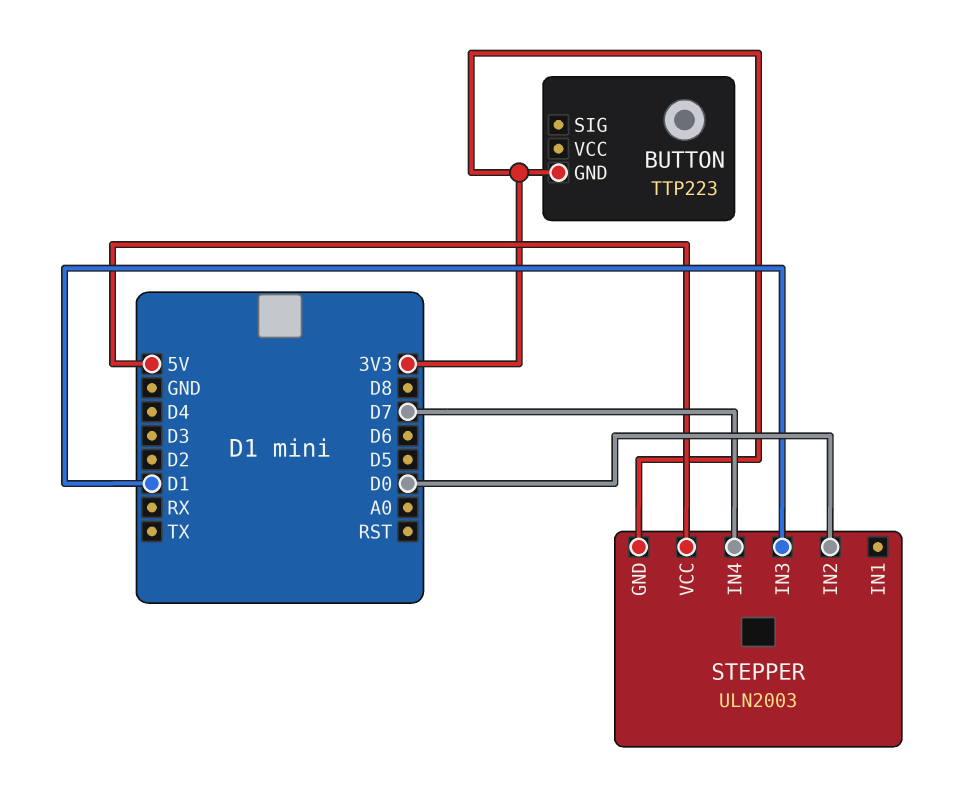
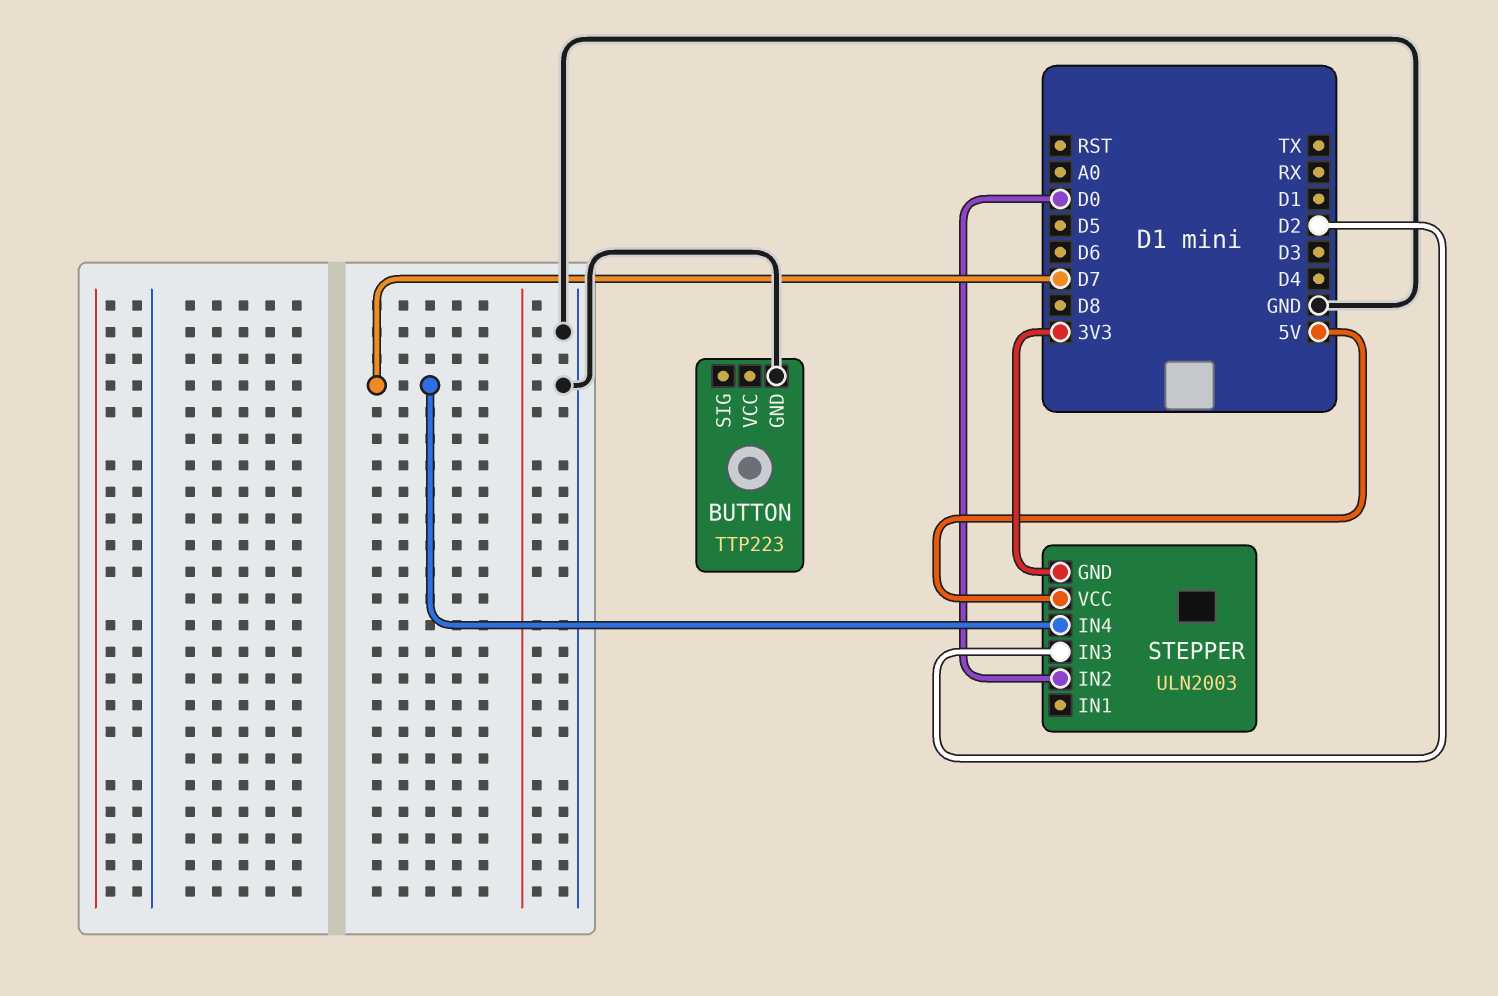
BUTTON pin GND: 3V3 -> GND
STEPPER pin IN3: D1 -> D2

